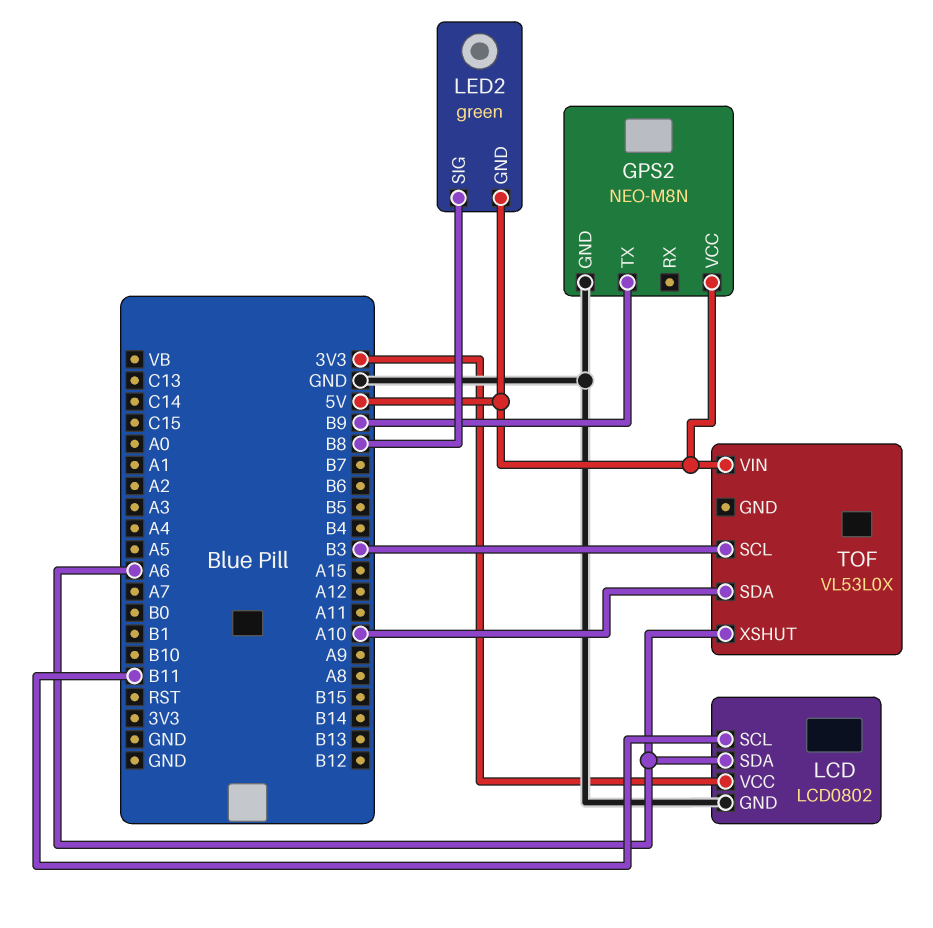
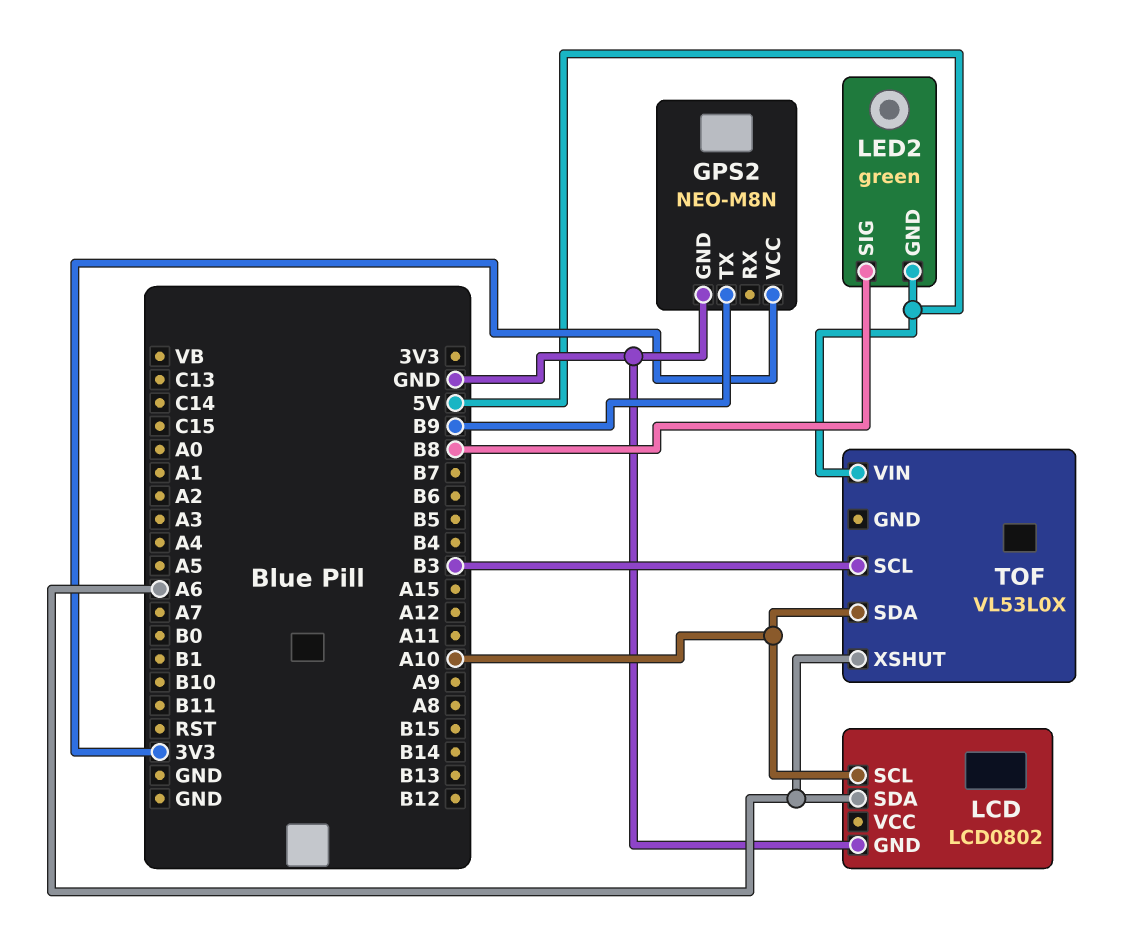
GPS2 pin VCC: 5V -> 3V3
LCD pin SCL: B11 -> A10
LCD pin VCC: 3V3 -> none

